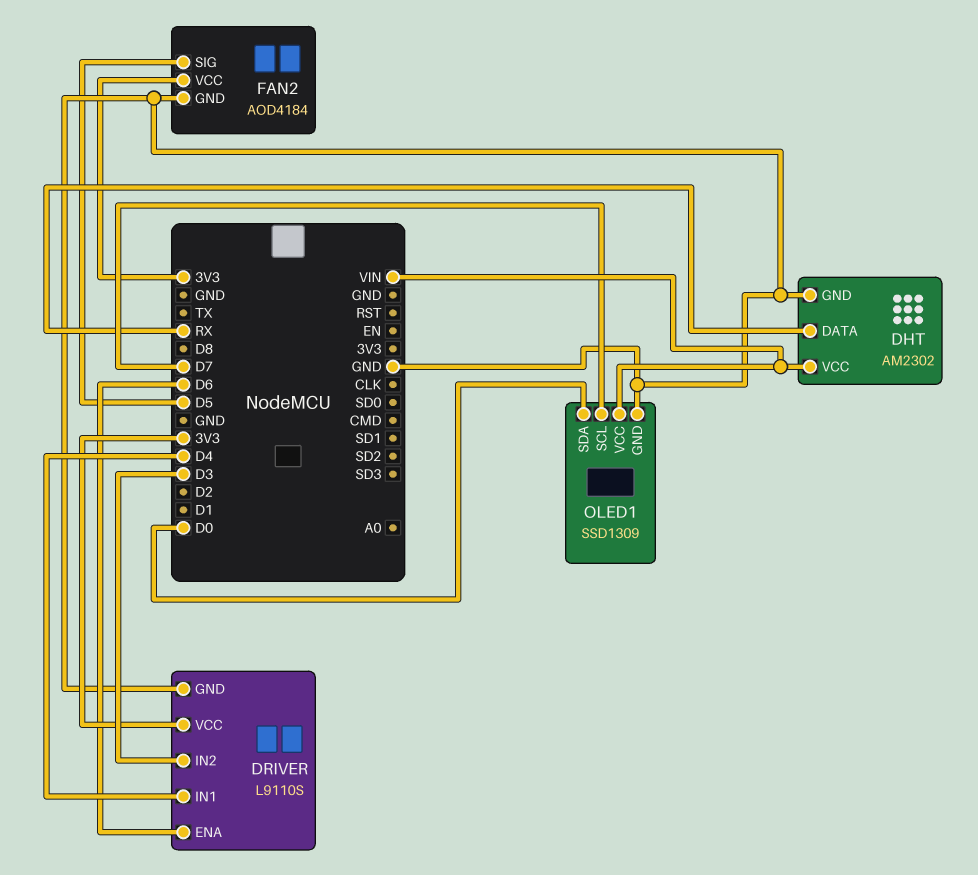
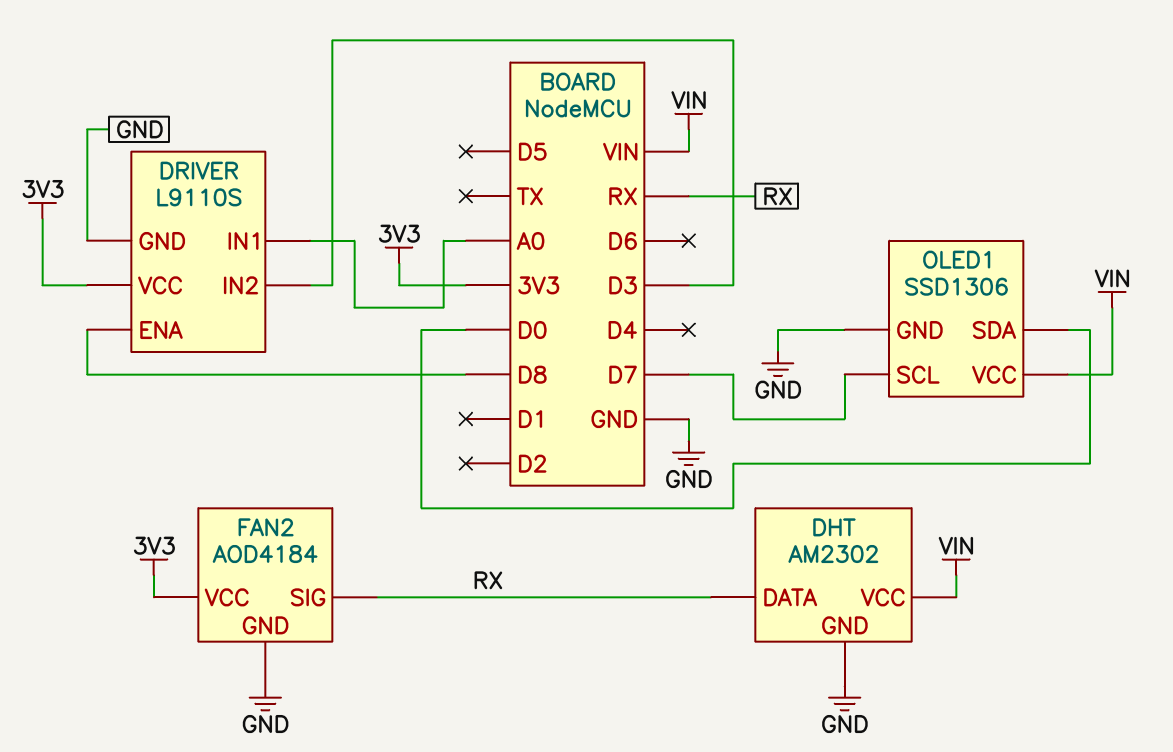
DRIVER pin ENA: D6 -> D8
DRIVER pin IN1: D4 -> A0
FAN2 pin SIG: D5 -> RX
OLED1: SSD1309 -> SSD1306

